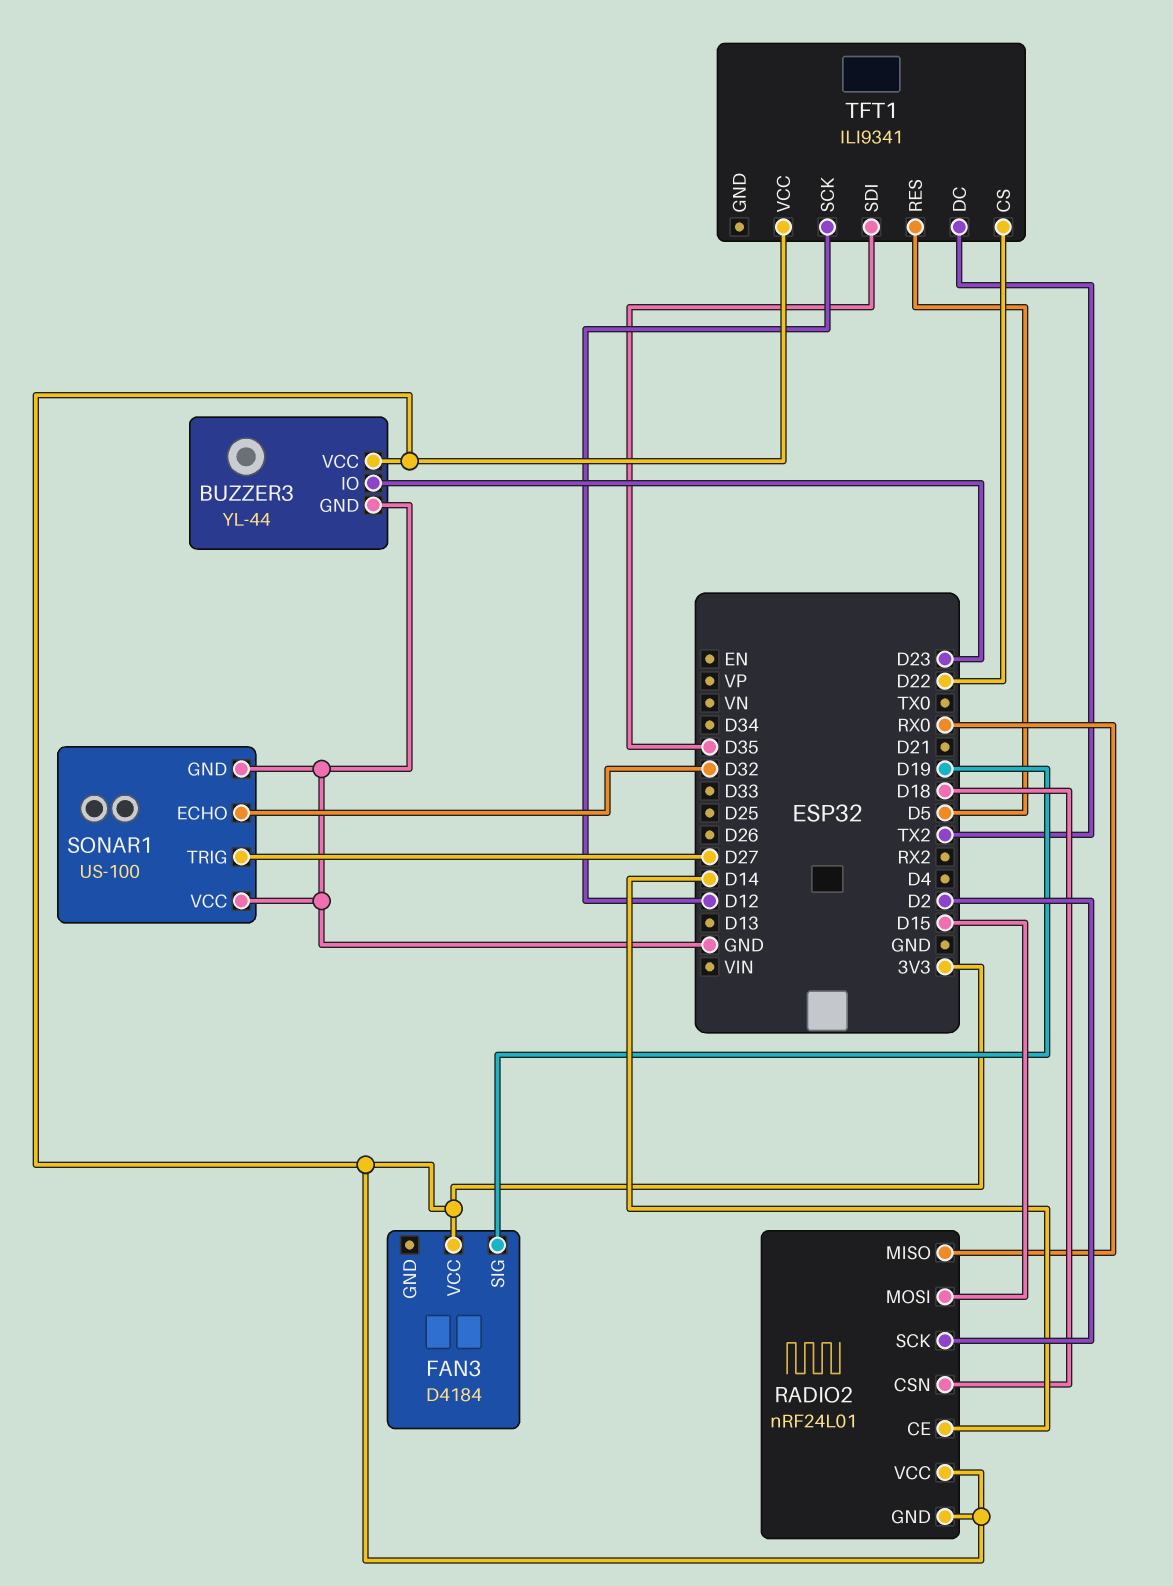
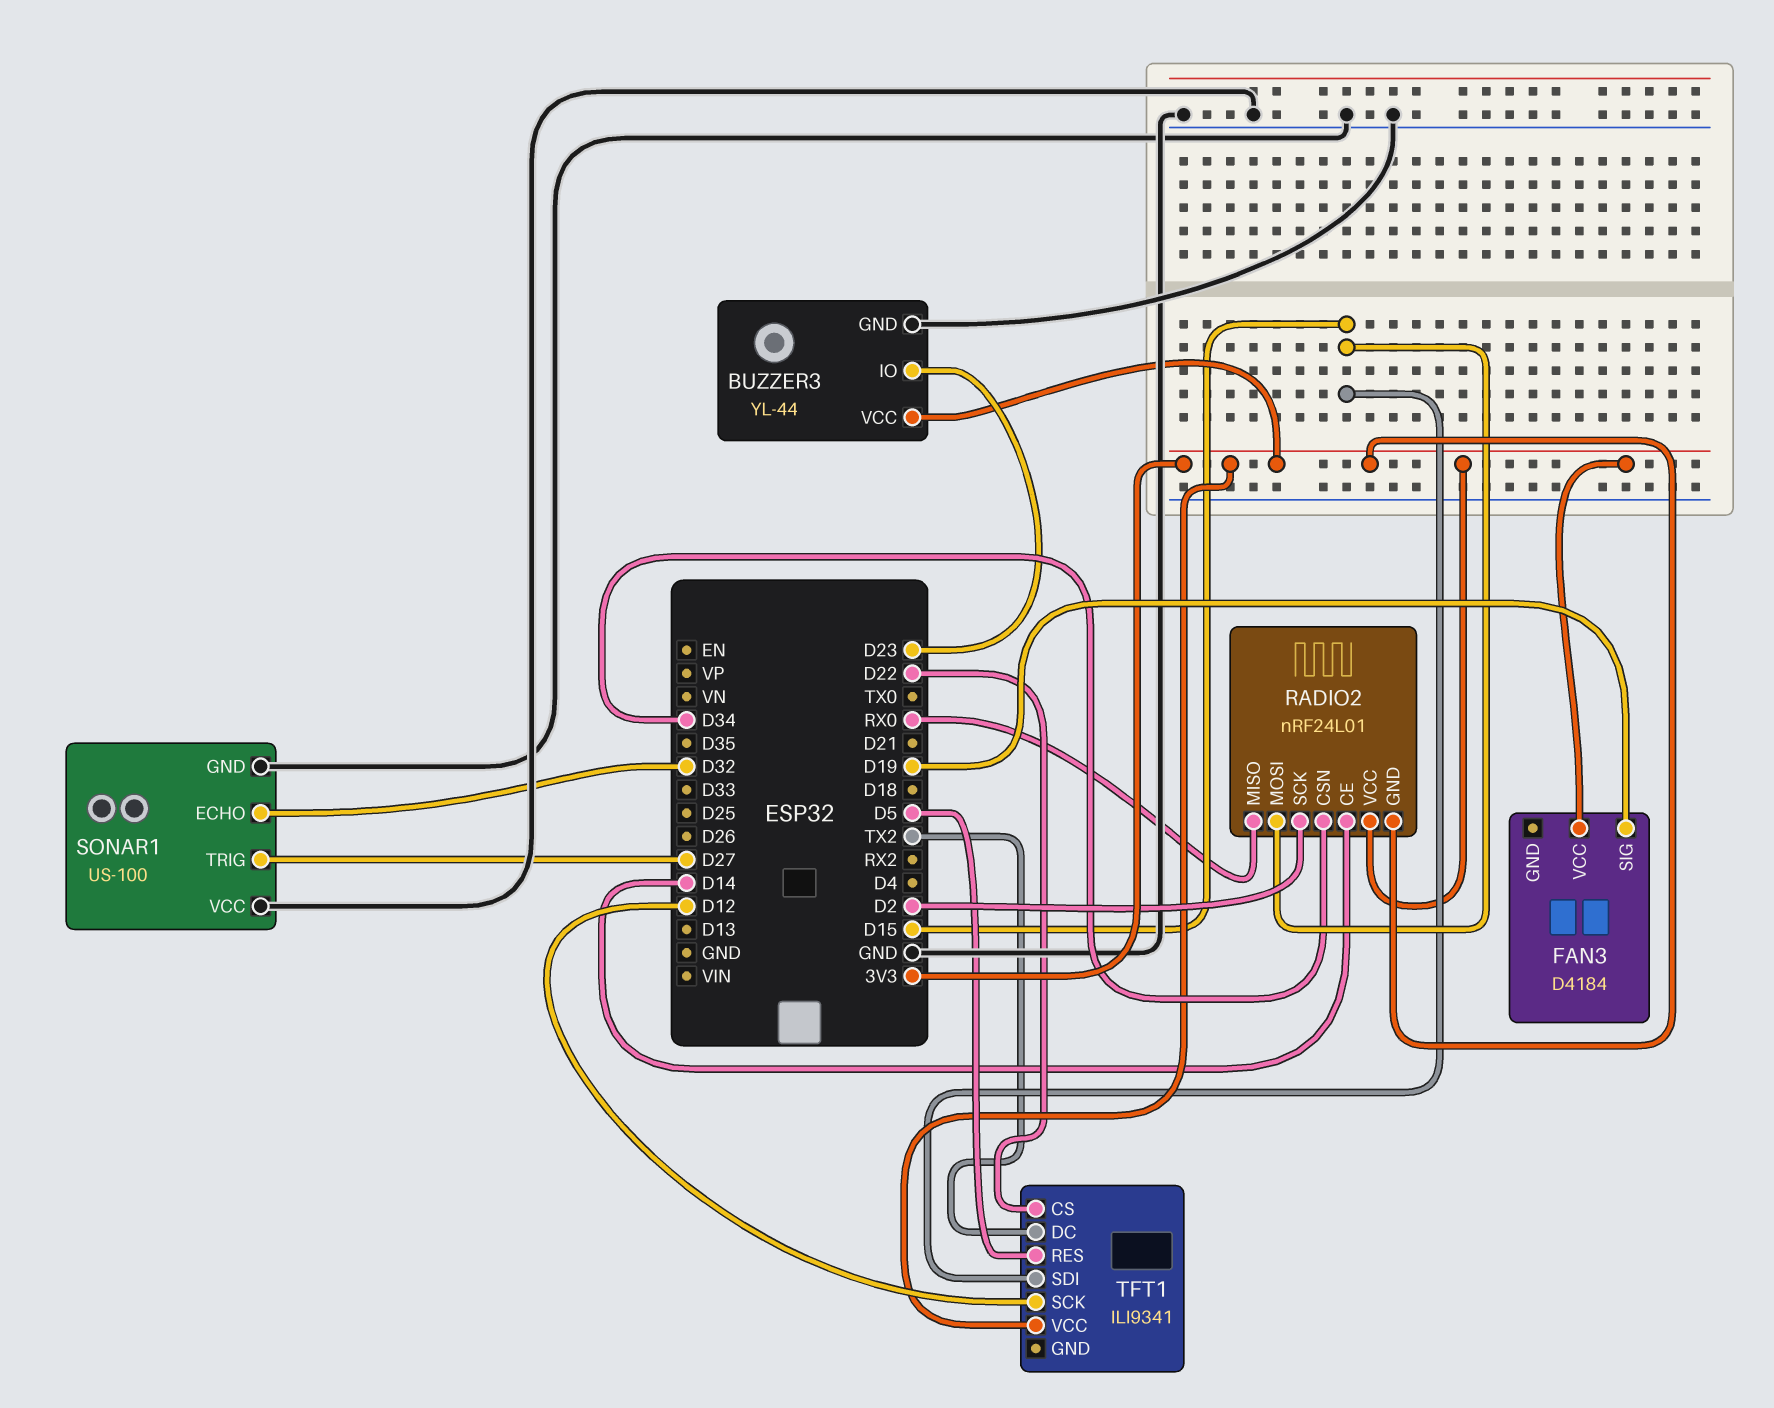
RADIO2 pin CSN: D18 -> D34
TFT1 pin SDI: D35 -> D15

